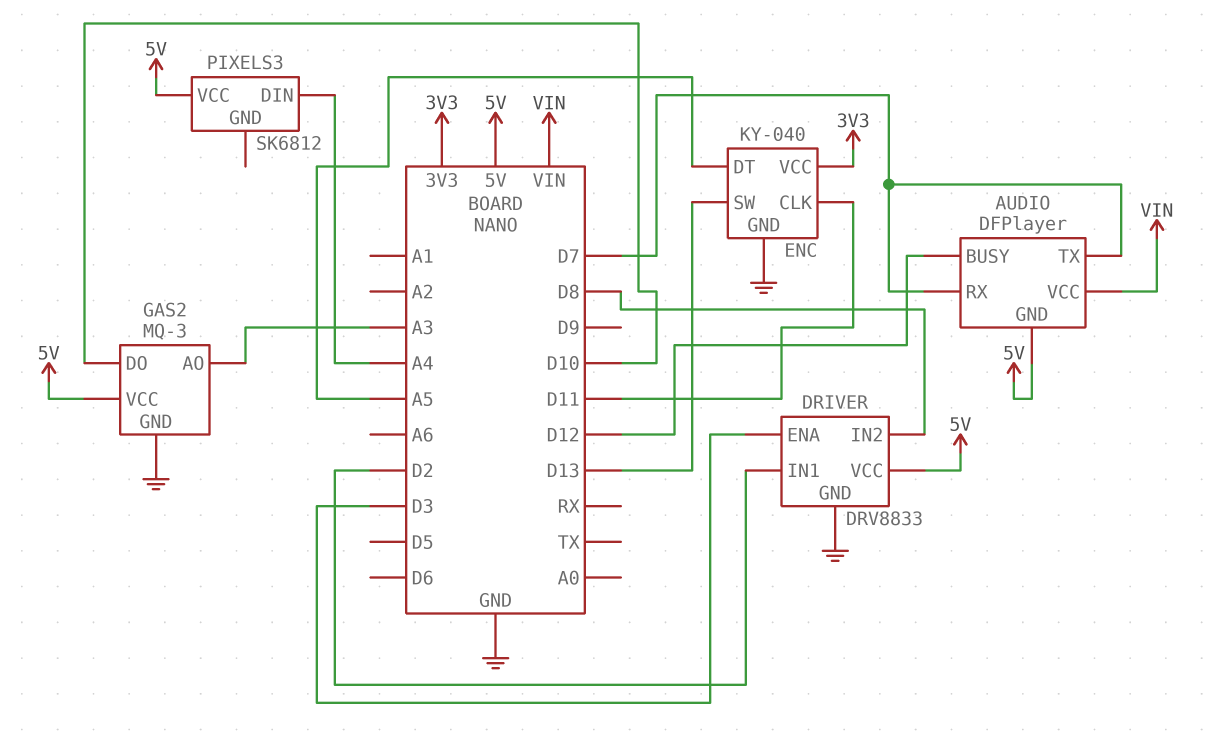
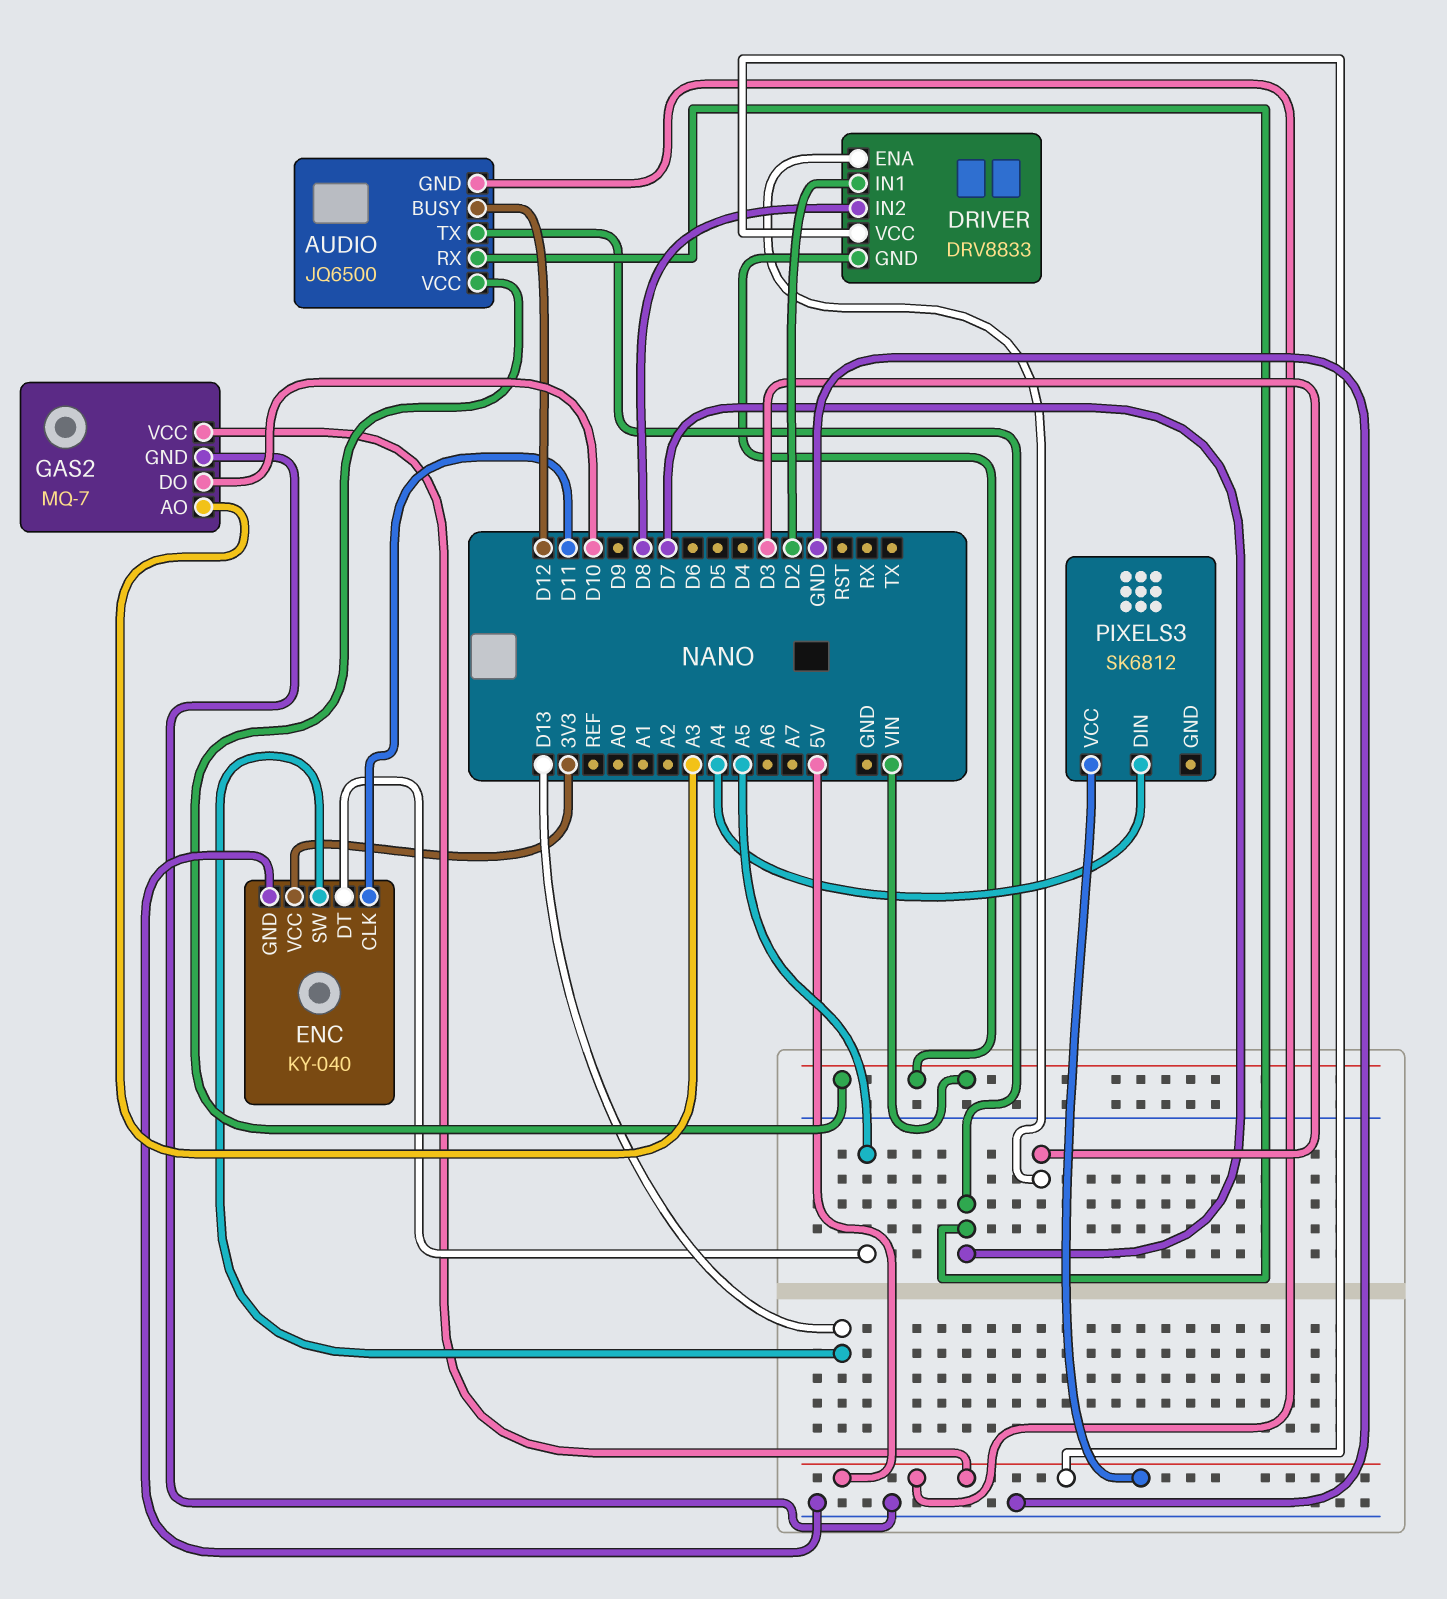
AUDIO: DFPlayer -> JQ6500
DRIVER pin GND: GND -> VIN
GAS2: MQ-3 -> MQ-7

